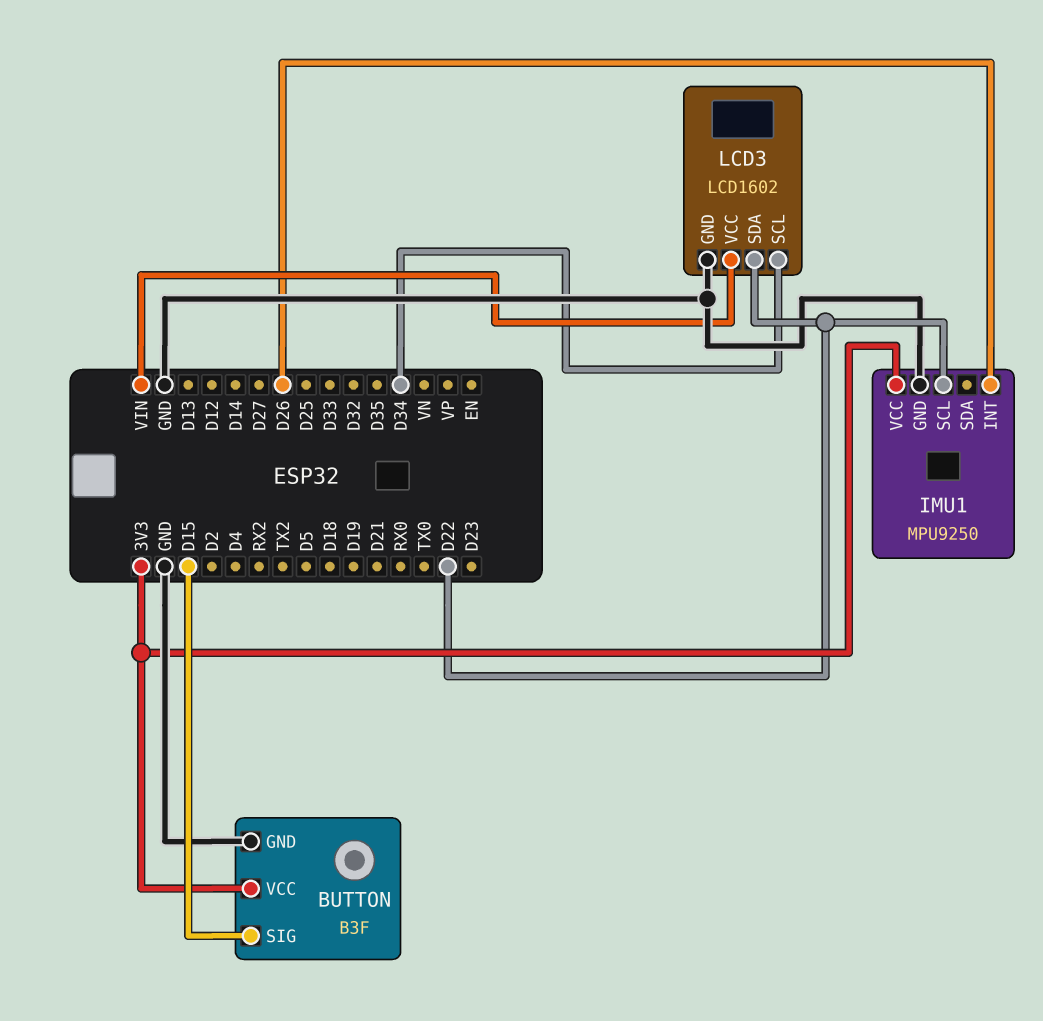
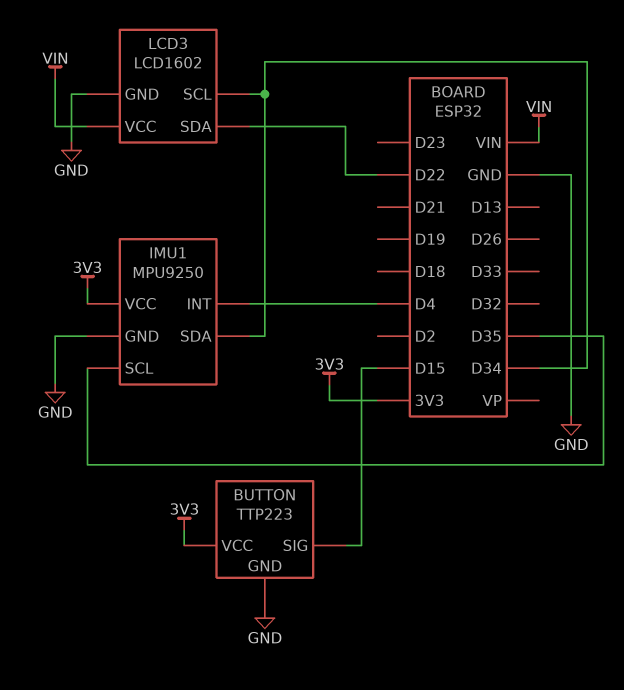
BUTTON: B3F -> TTP223
IMU1 pin INT: D26 -> D4
IMU1 pin SCL: D22 -> D35
IMU1 pin SDA: none -> D34

